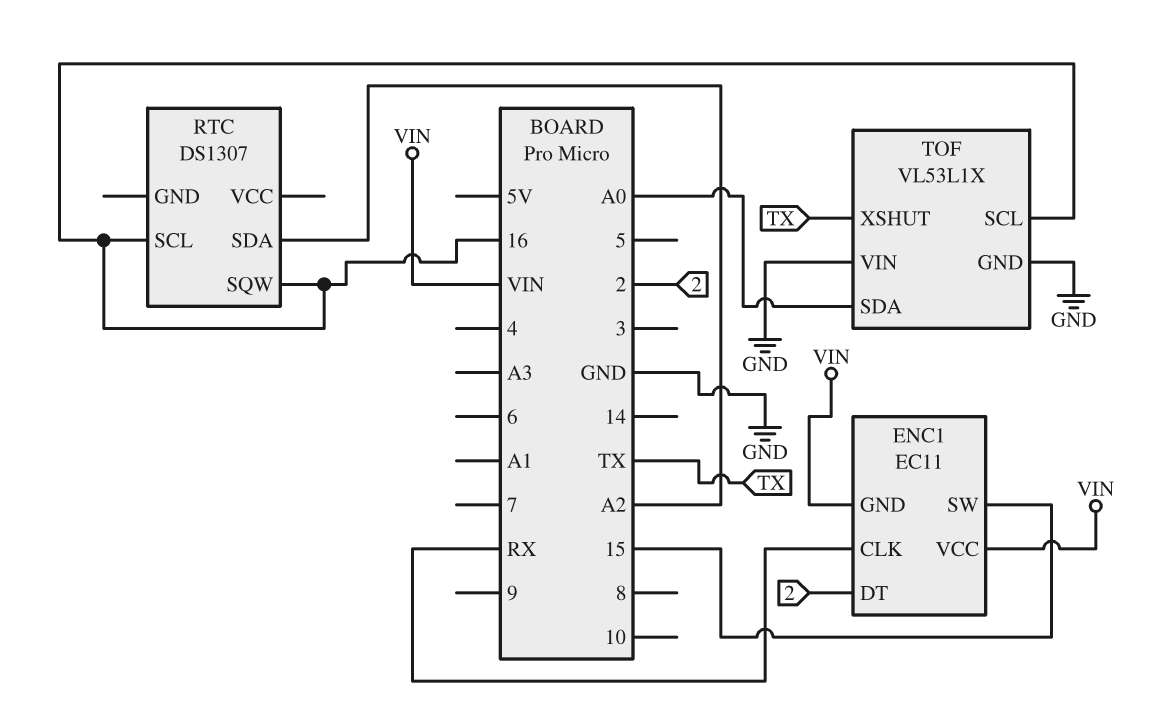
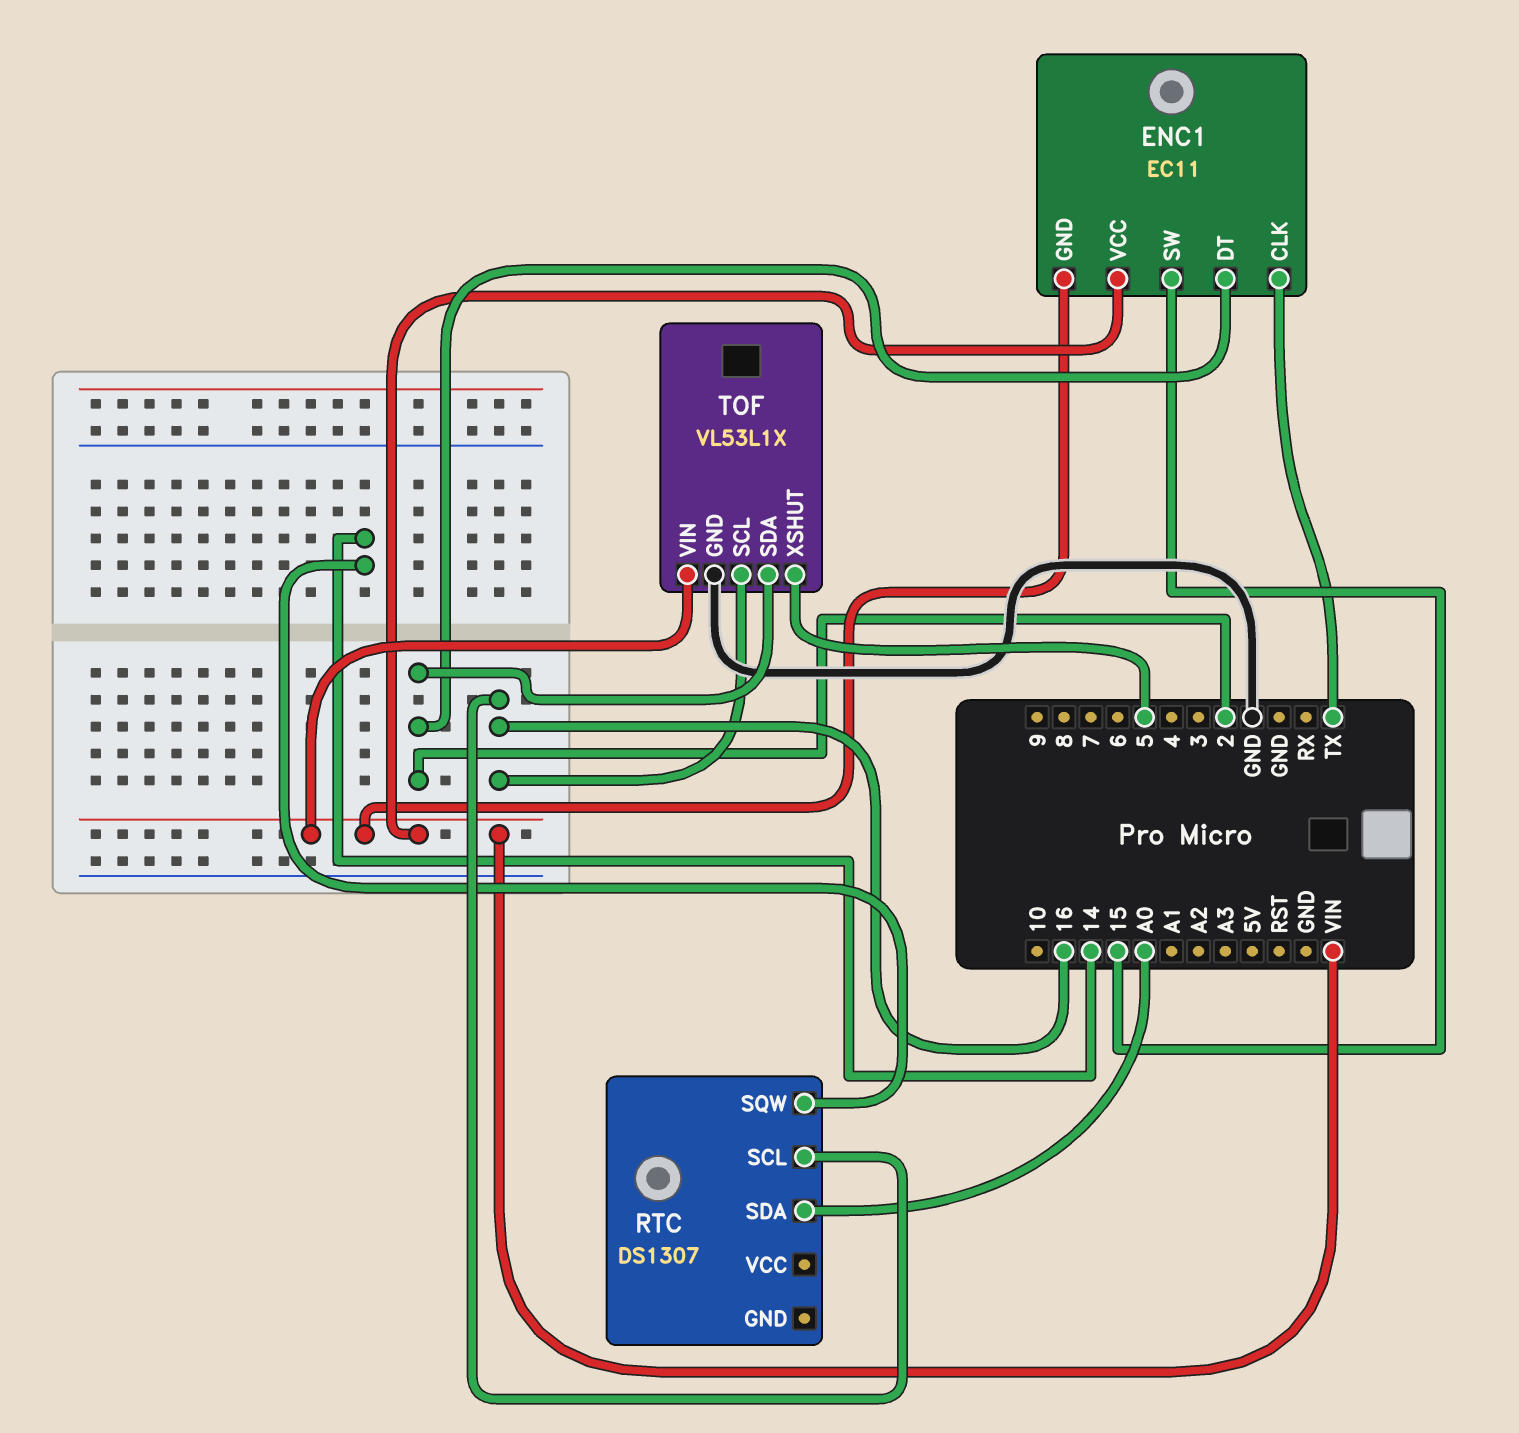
ENC1 pin CLK: RX -> TX
RTC pin SDA: A2 -> A0
RTC pin SQW: 16 -> 14
TOF pin SDA: A0 -> 2
TOF pin VIN: GND -> VIN
TOF pin XSHUT: TX -> 5

